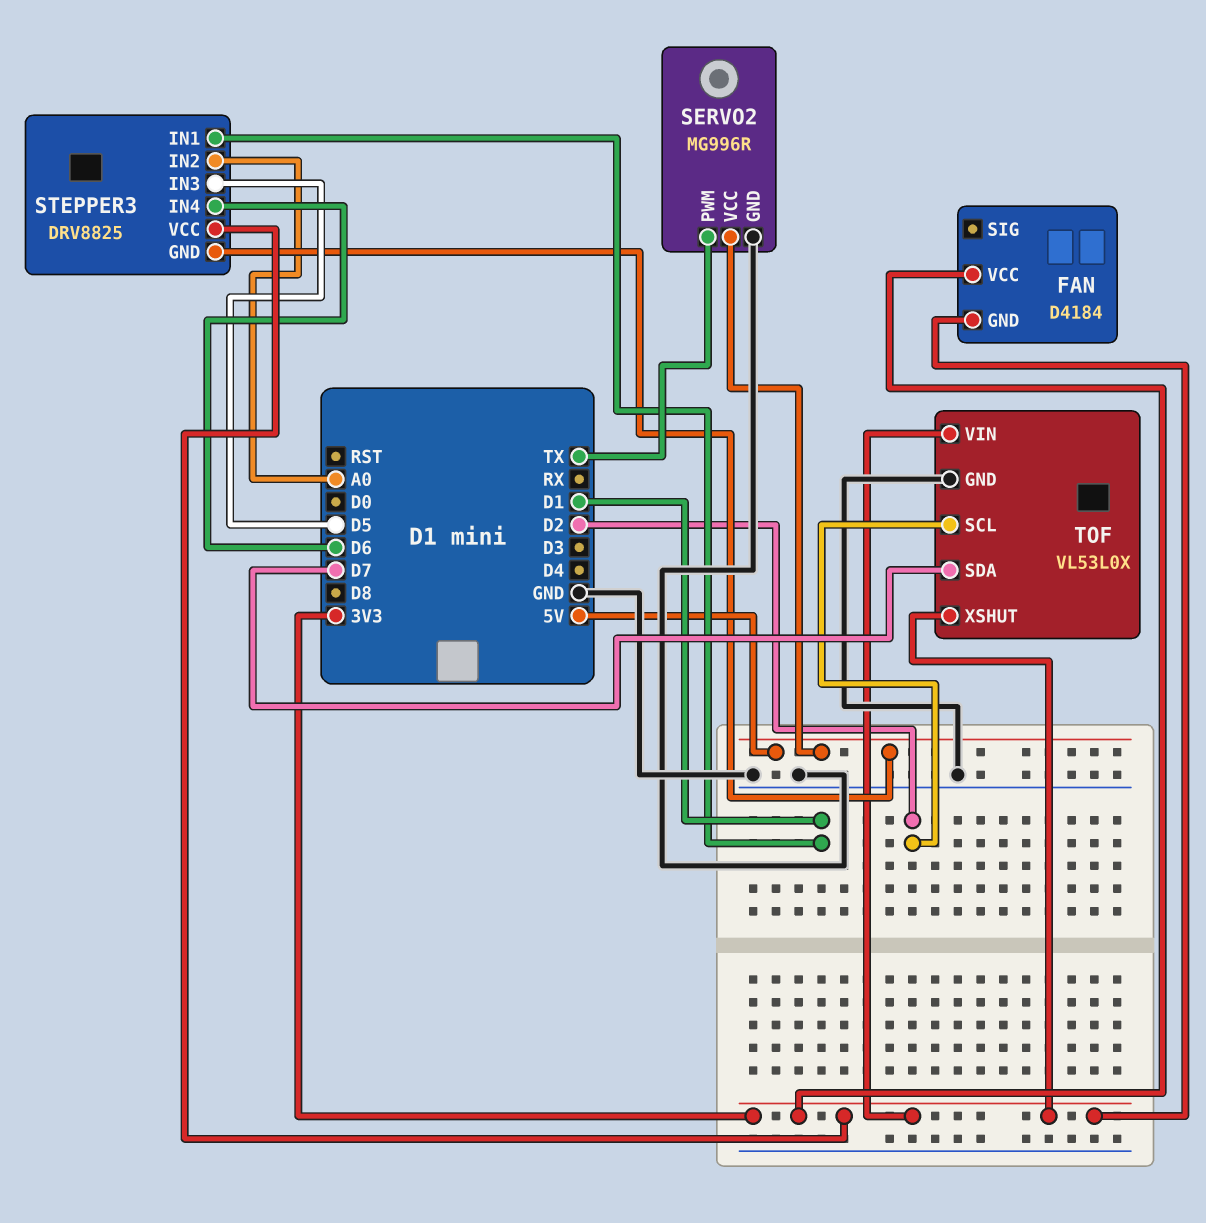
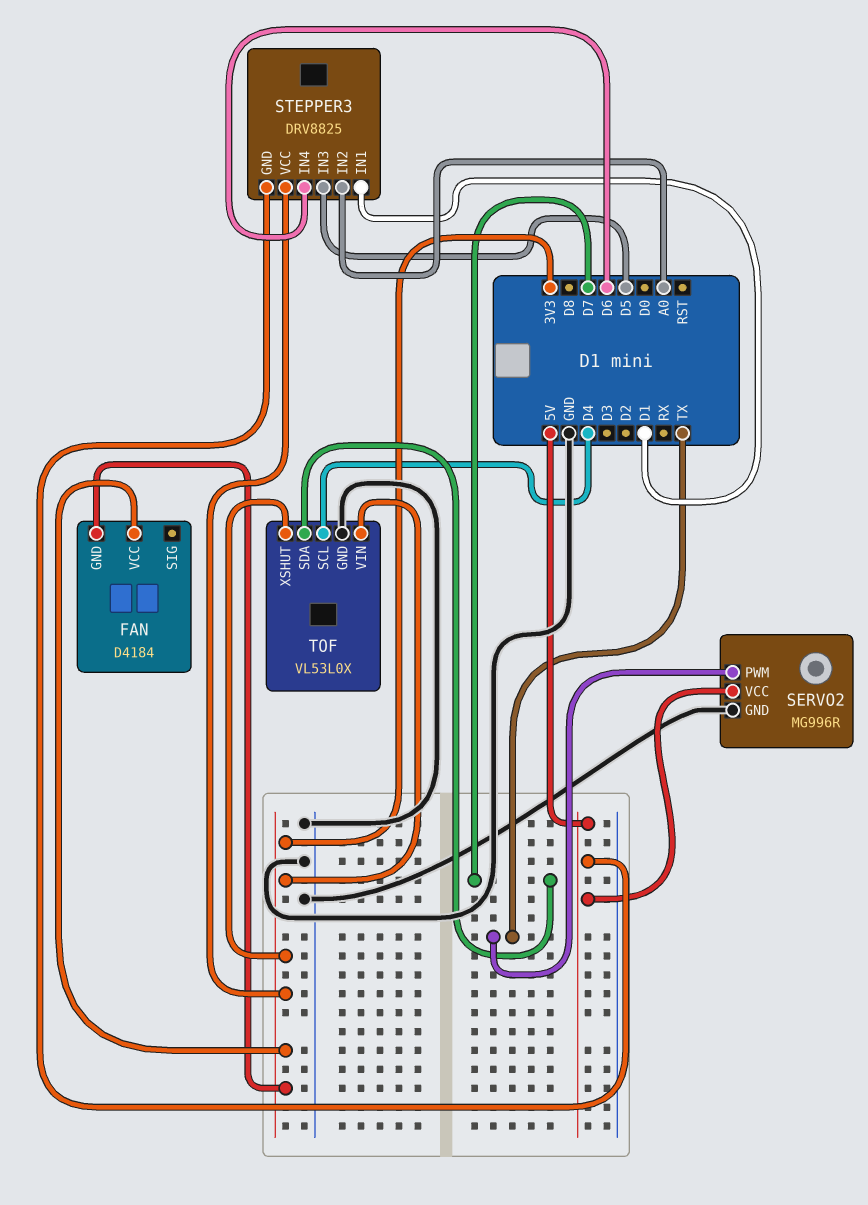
TOF pin SCL: D2 -> D4

